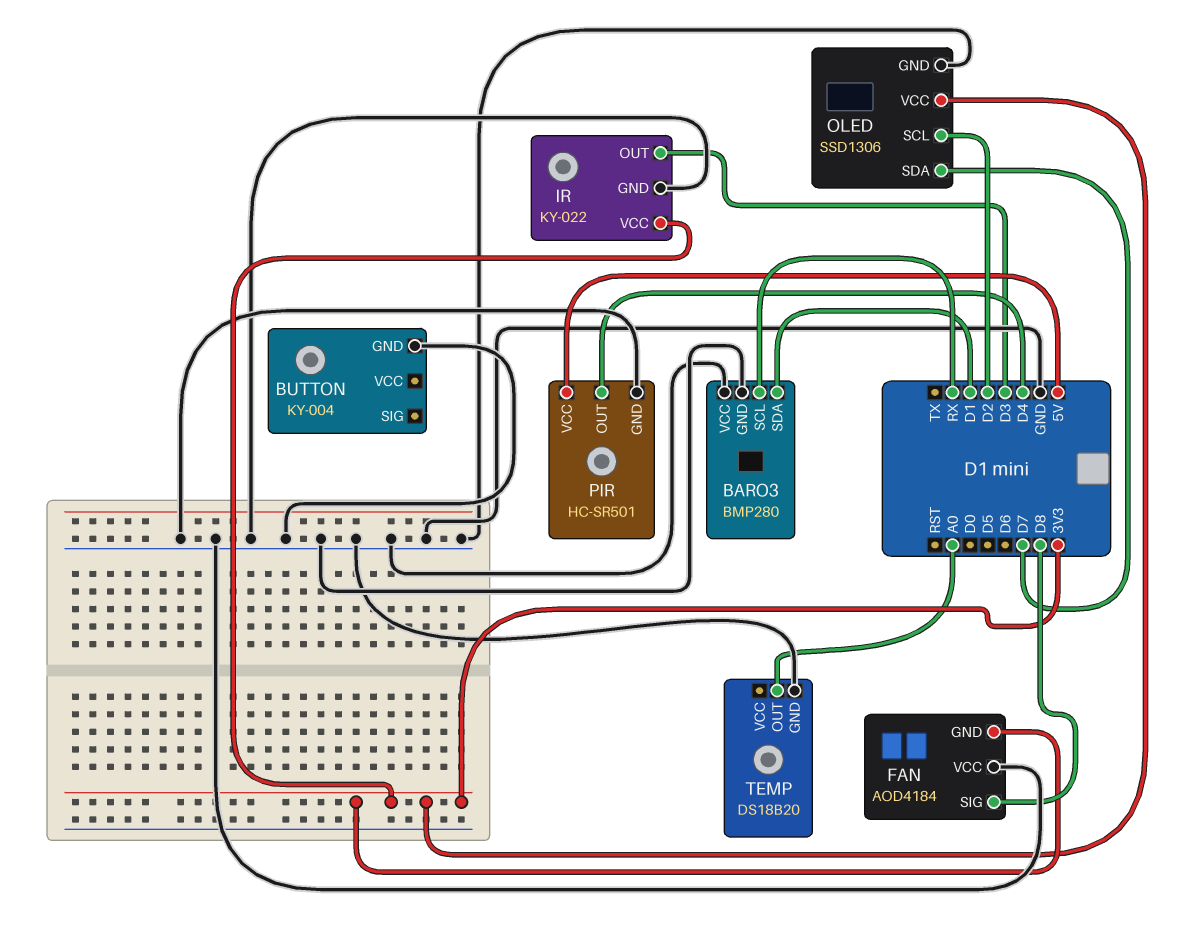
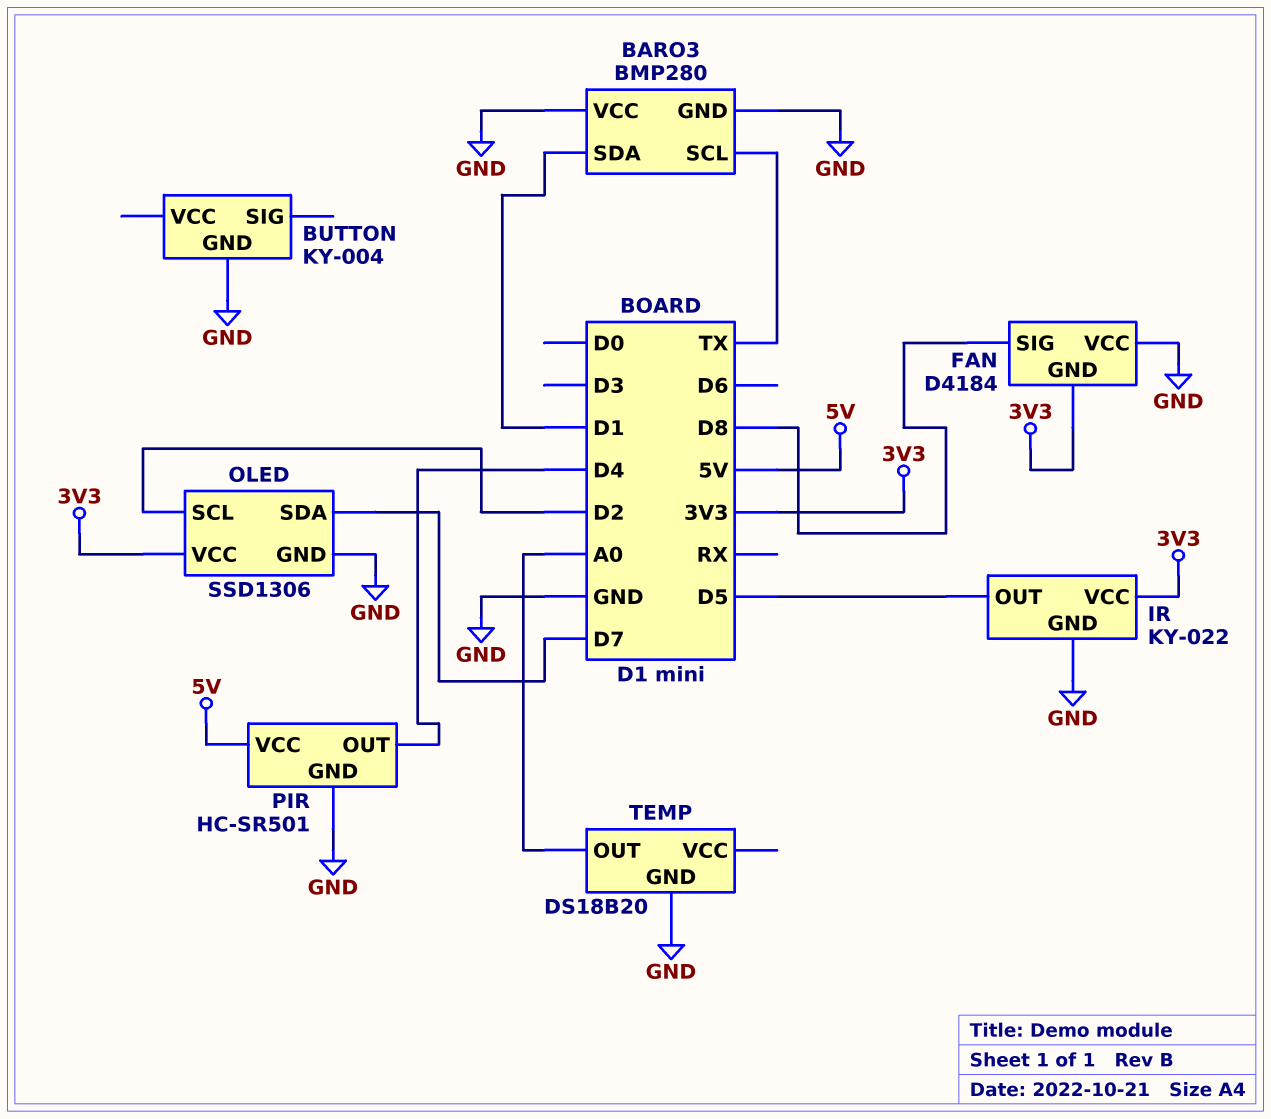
BARO3 pin SCL: RX -> TX
FAN: AOD4184 -> D4184
IR pin OUT: D3 -> D5

